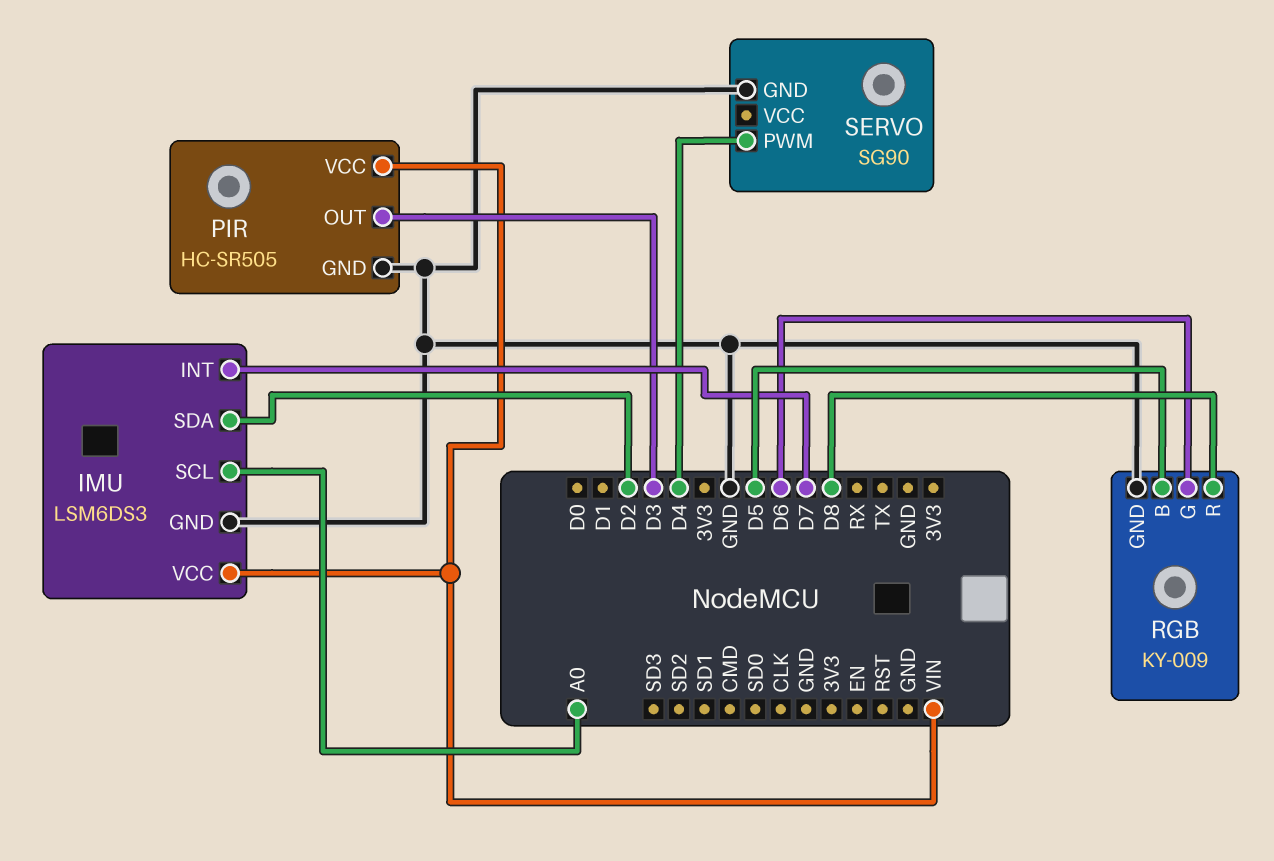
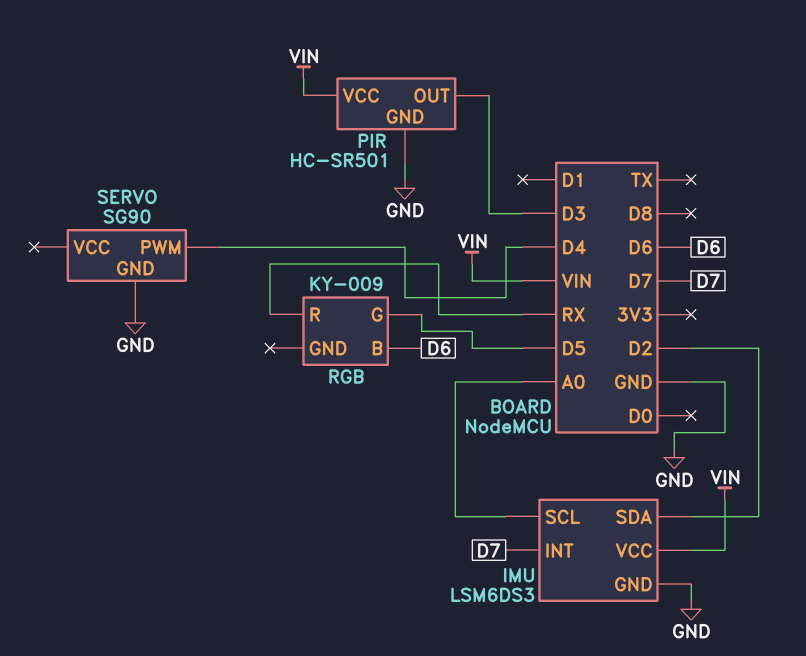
PIR: HC-SR505 -> HC-SR501
RGB pin B: D5 -> D6
RGB pin G: D6 -> D5
RGB pin GND: GND -> none
RGB pin R: D8 -> RX

